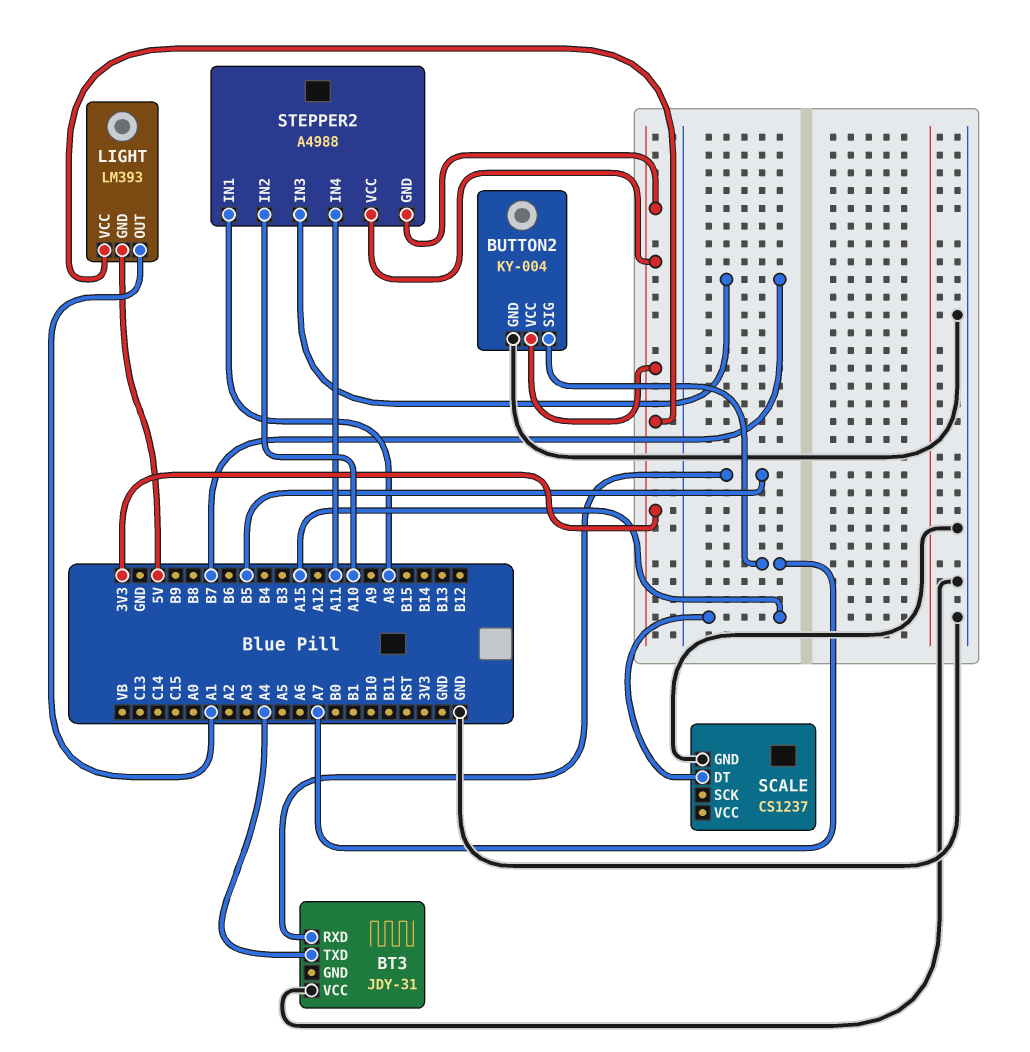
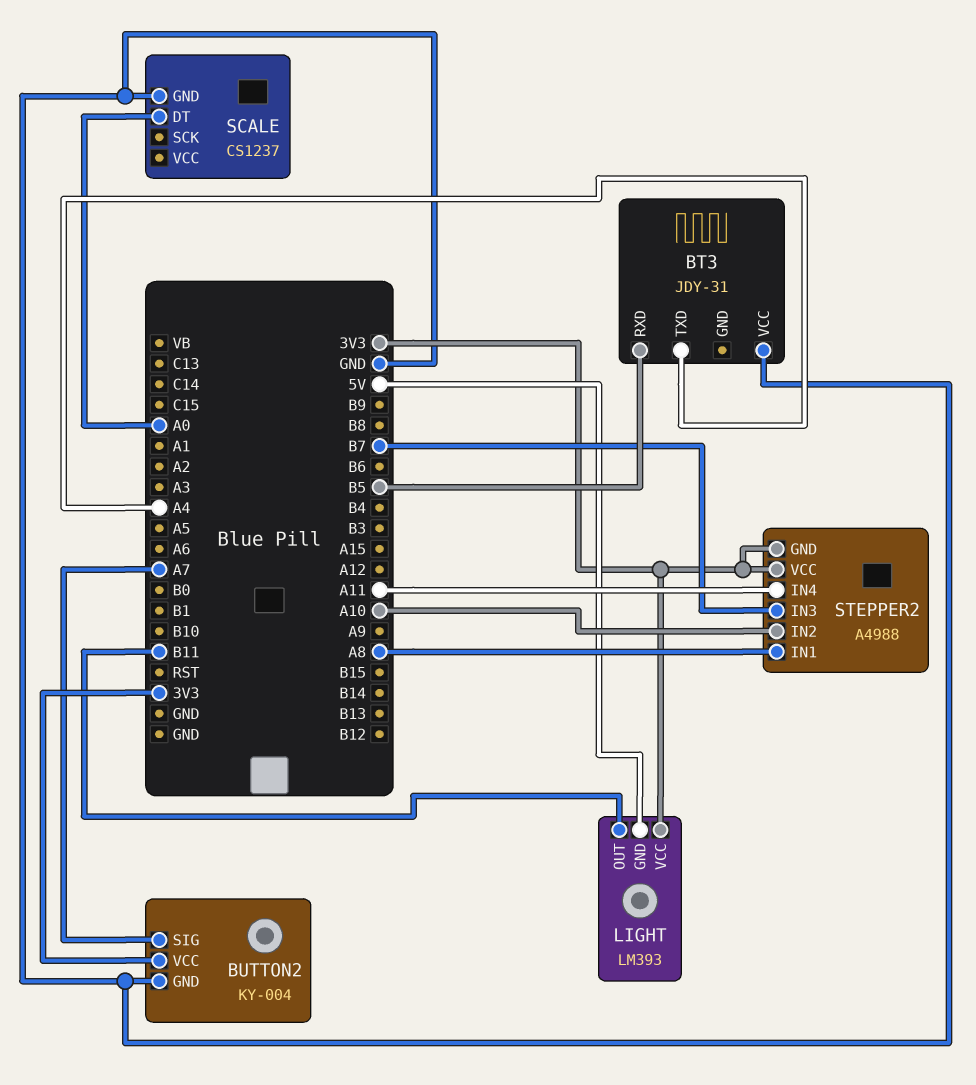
LIGHT pin OUT: A1 -> B11
SCALE pin DT: A15 -> A0

